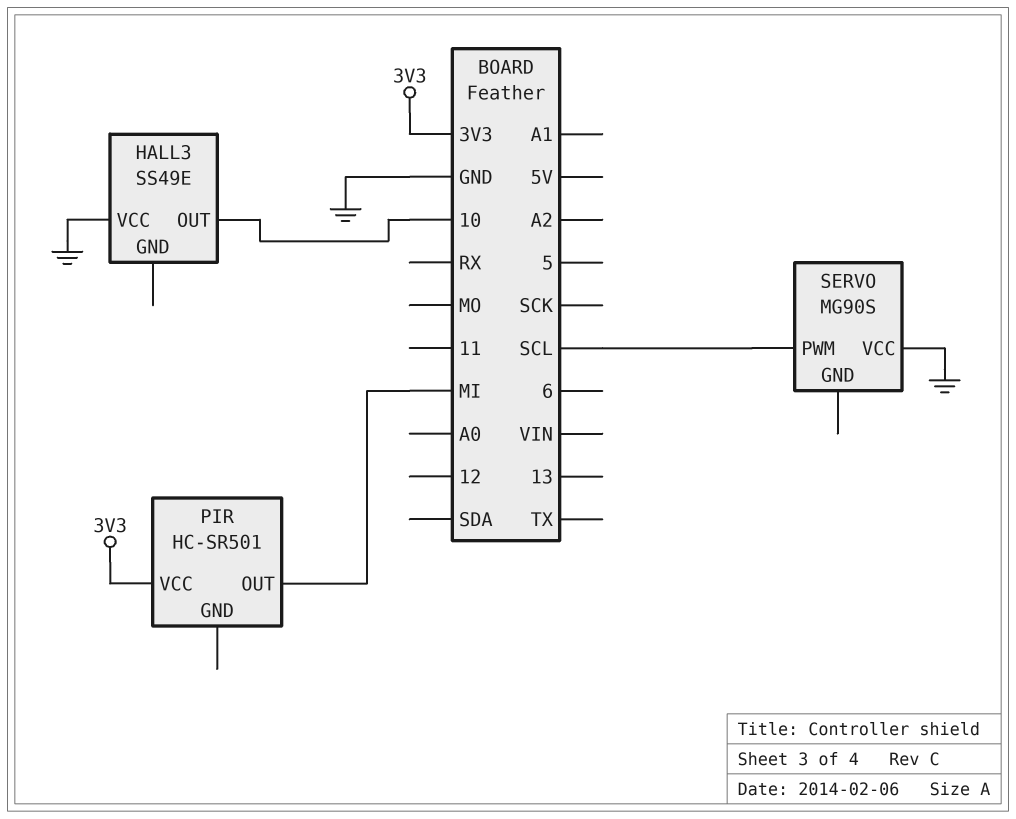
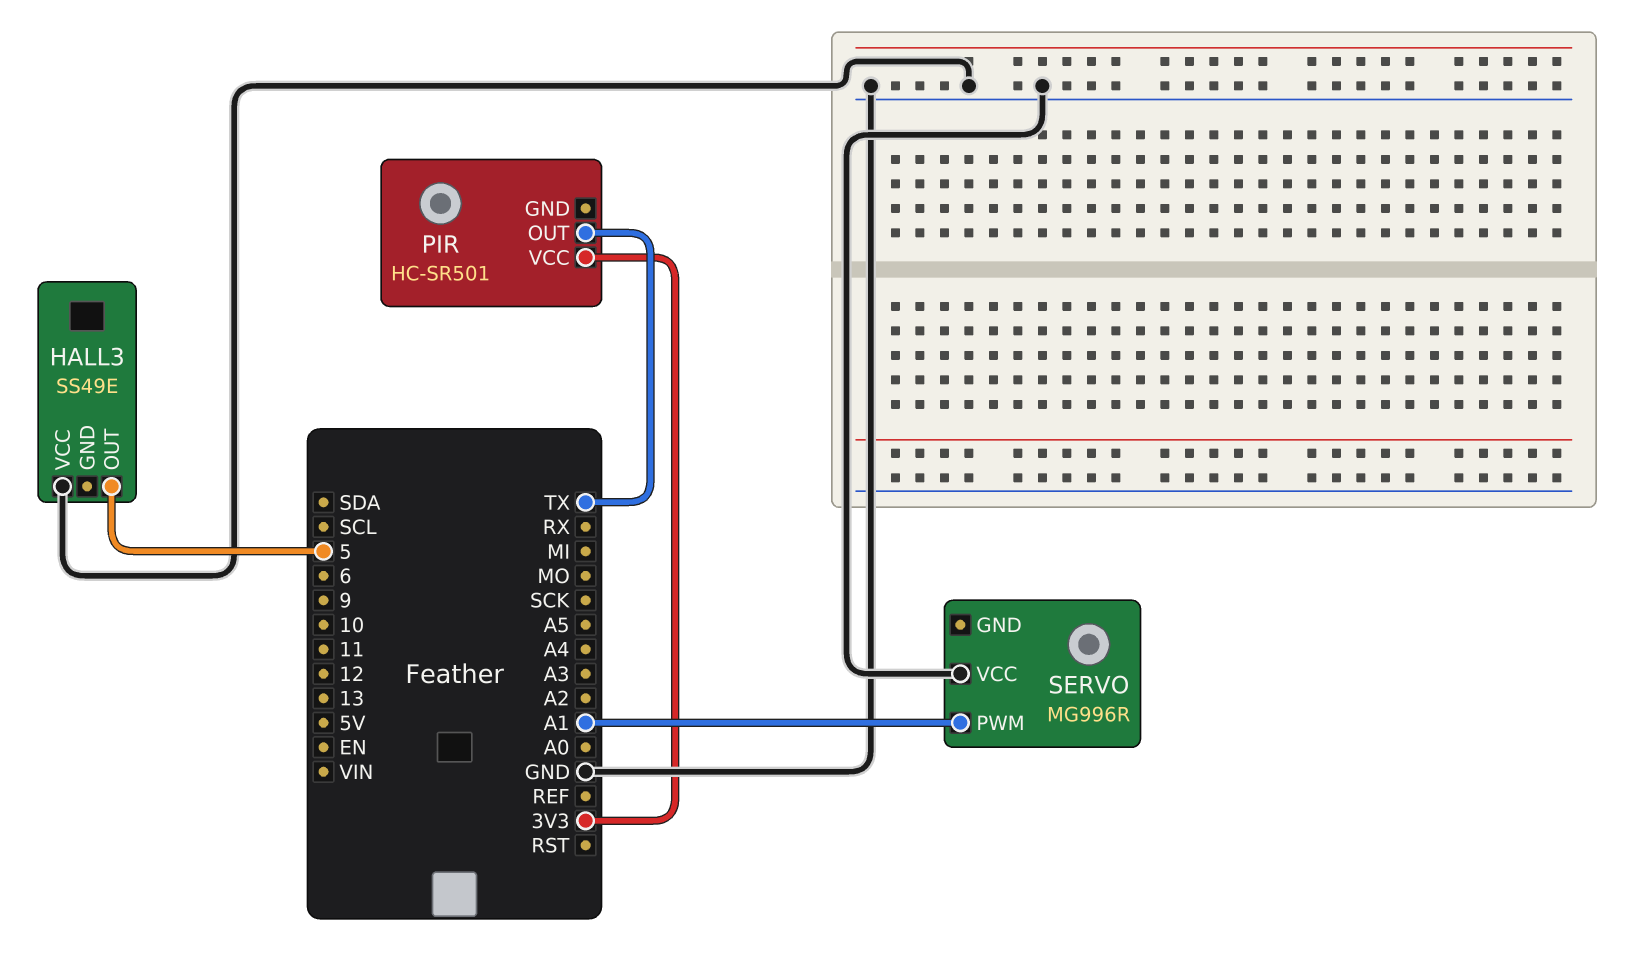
HALL3 pin OUT: 10 -> 5
PIR pin OUT: MI -> TX
SERVO: MG90S -> MG996R
SERVO pin PWM: SCL -> A1

